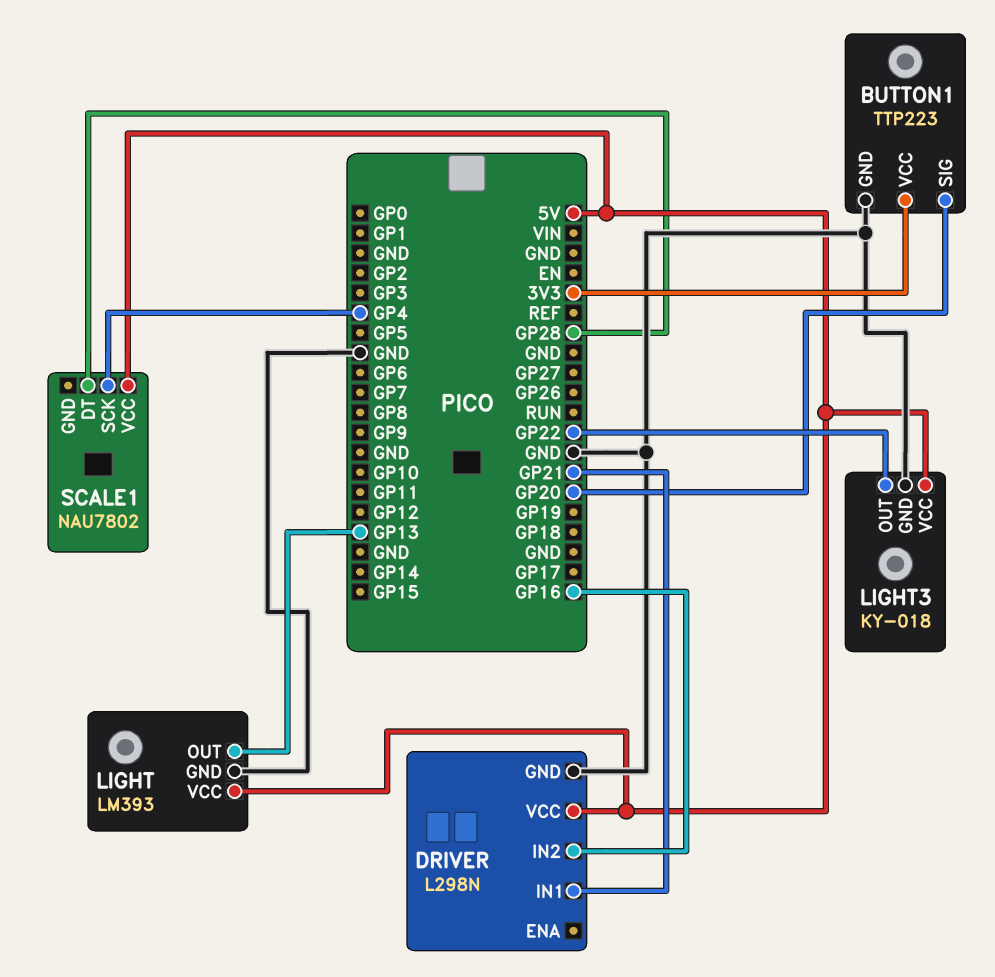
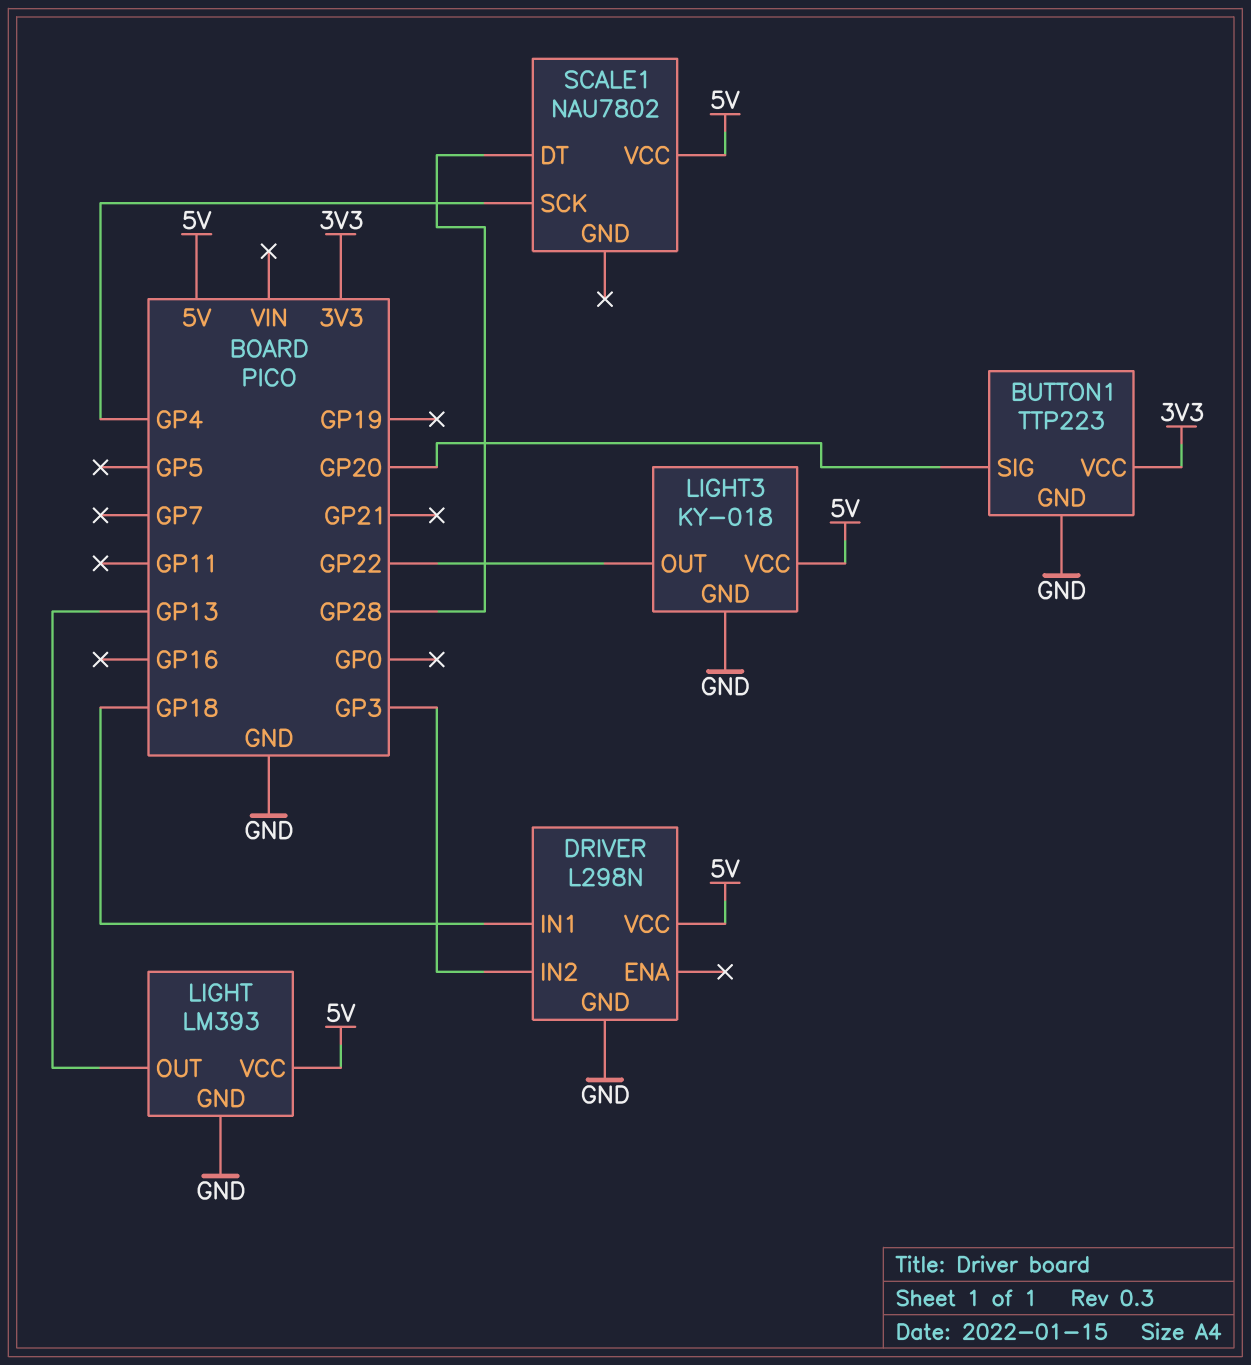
DRIVER pin IN1: GP21 -> GP18
DRIVER pin IN2: GP16 -> GP3

